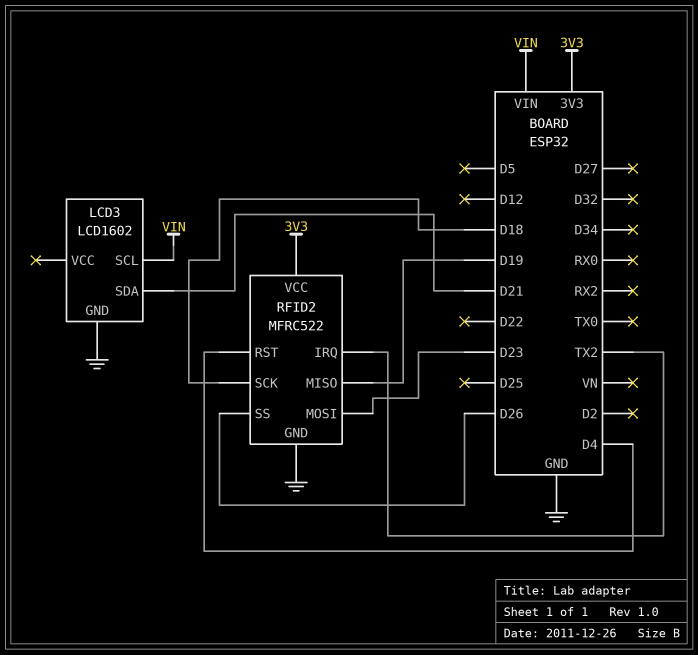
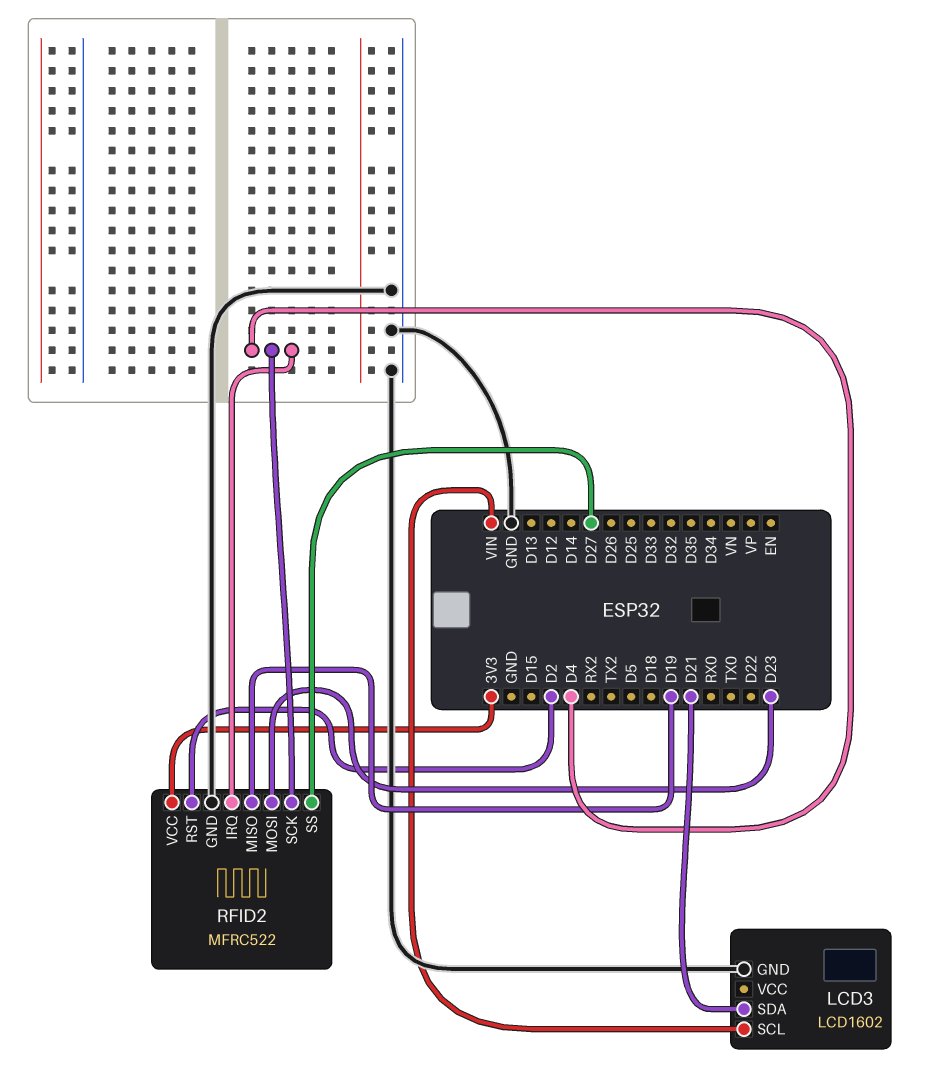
RFID2 pin IRQ: TX2 -> D4
RFID2 pin RST: D4 -> D2
RFID2 pin SCK: D18 -> D4
RFID2 pin SS: D26 -> D27

